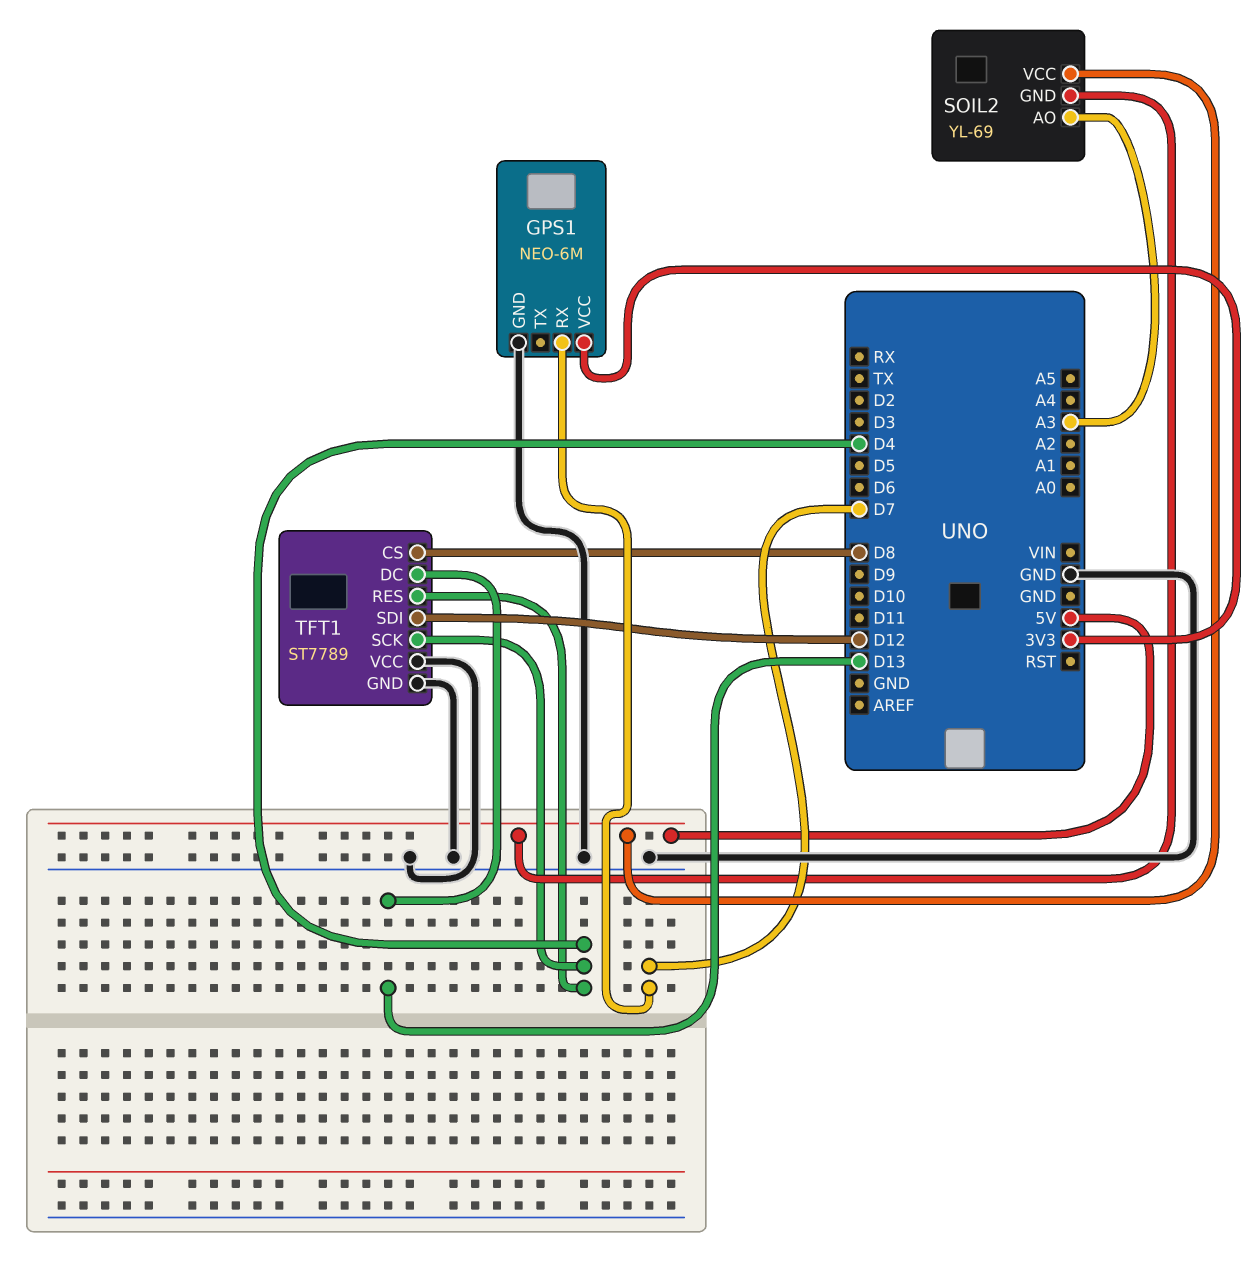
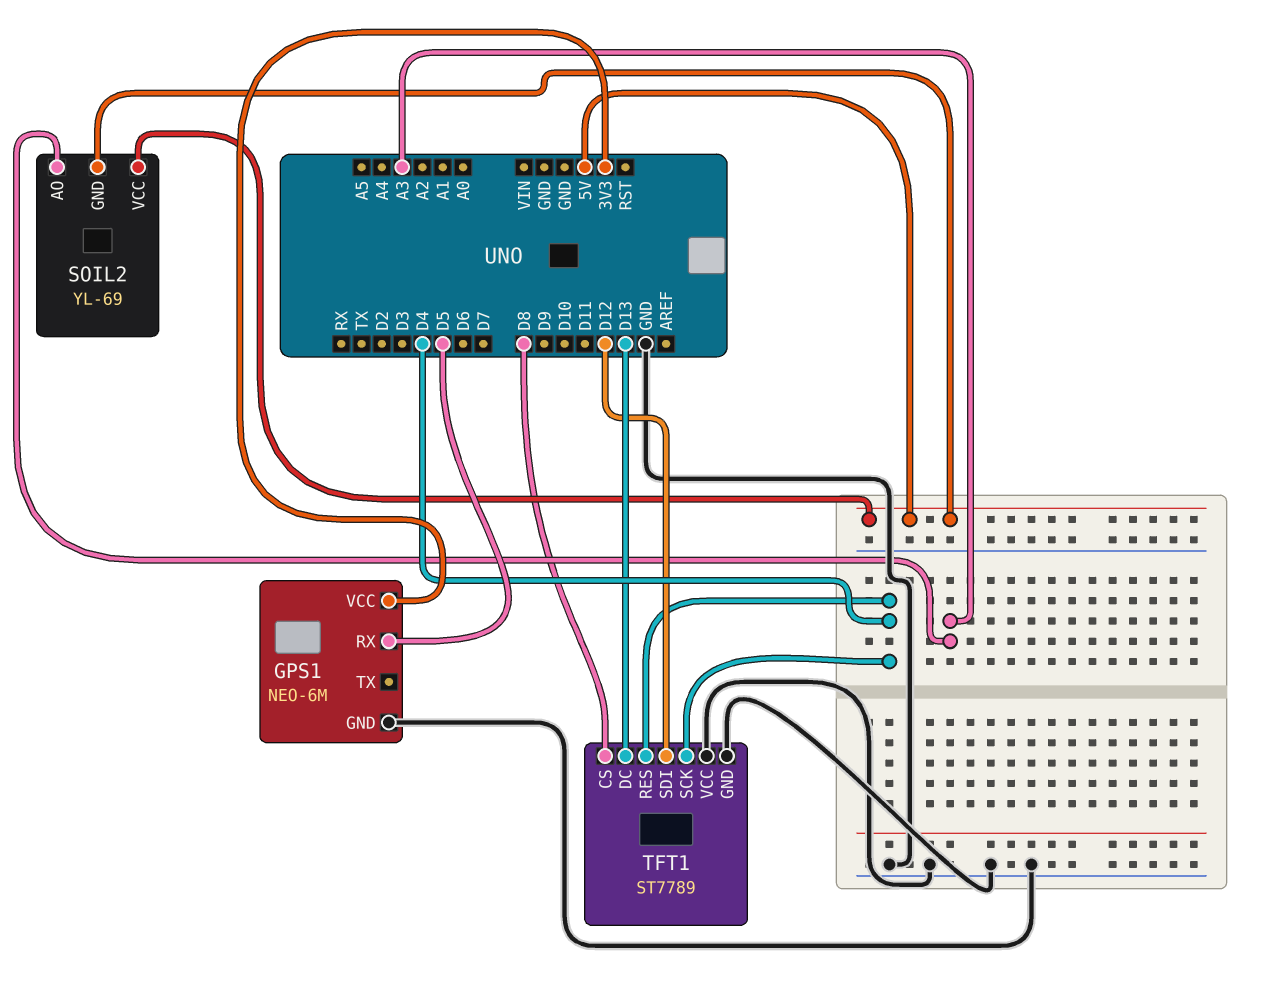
GPS1 pin RX: D7 -> D5

